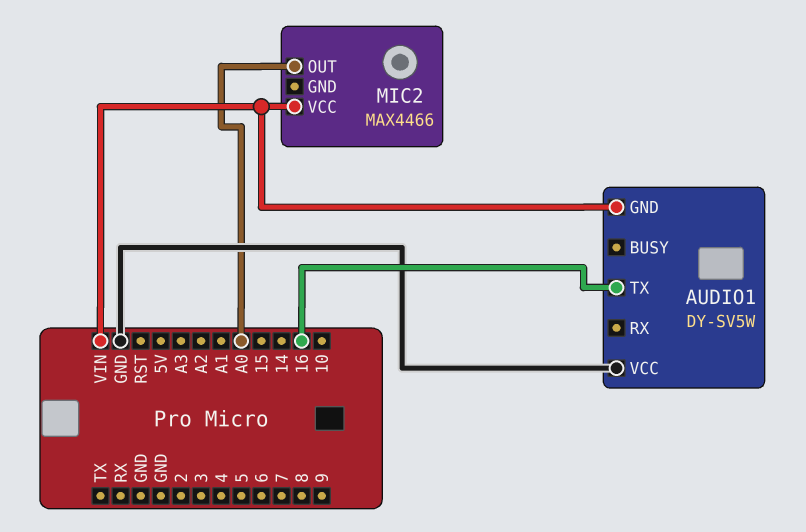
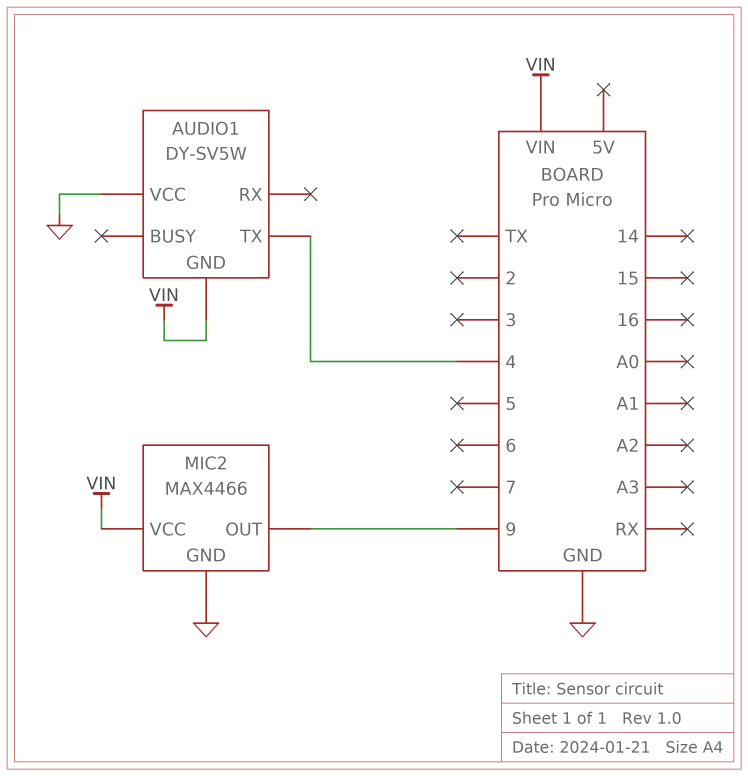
AUDIO1 pin TX: 16 -> 4
MIC2 pin GND: none -> GND
MIC2 pin OUT: A0 -> 9

